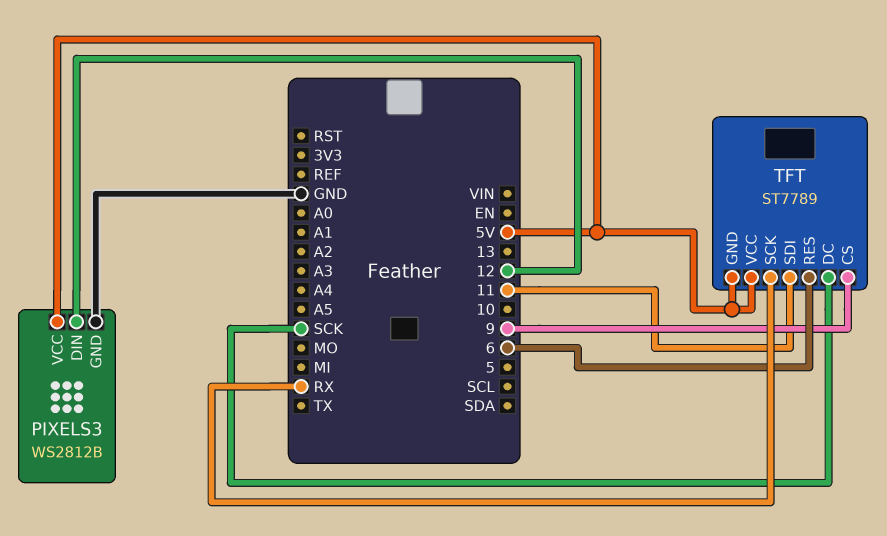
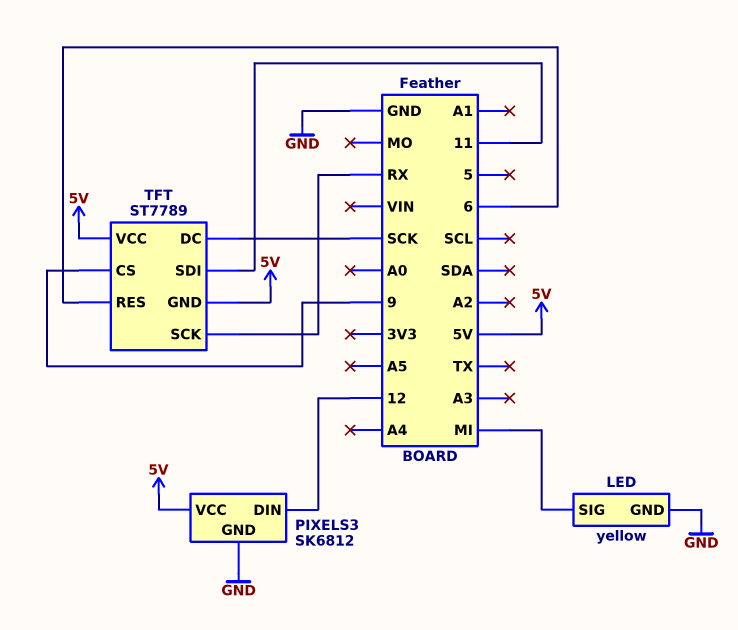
LED: none -> yellow
LED pin GND: none -> GND
LED pin SIG: none -> MI
PIXELS3: WS2812B -> SK6812

